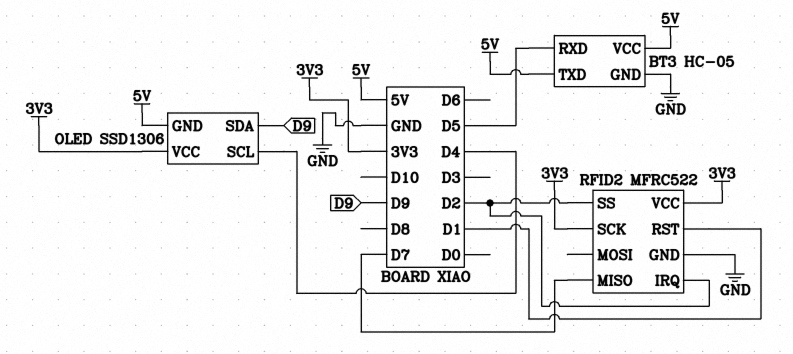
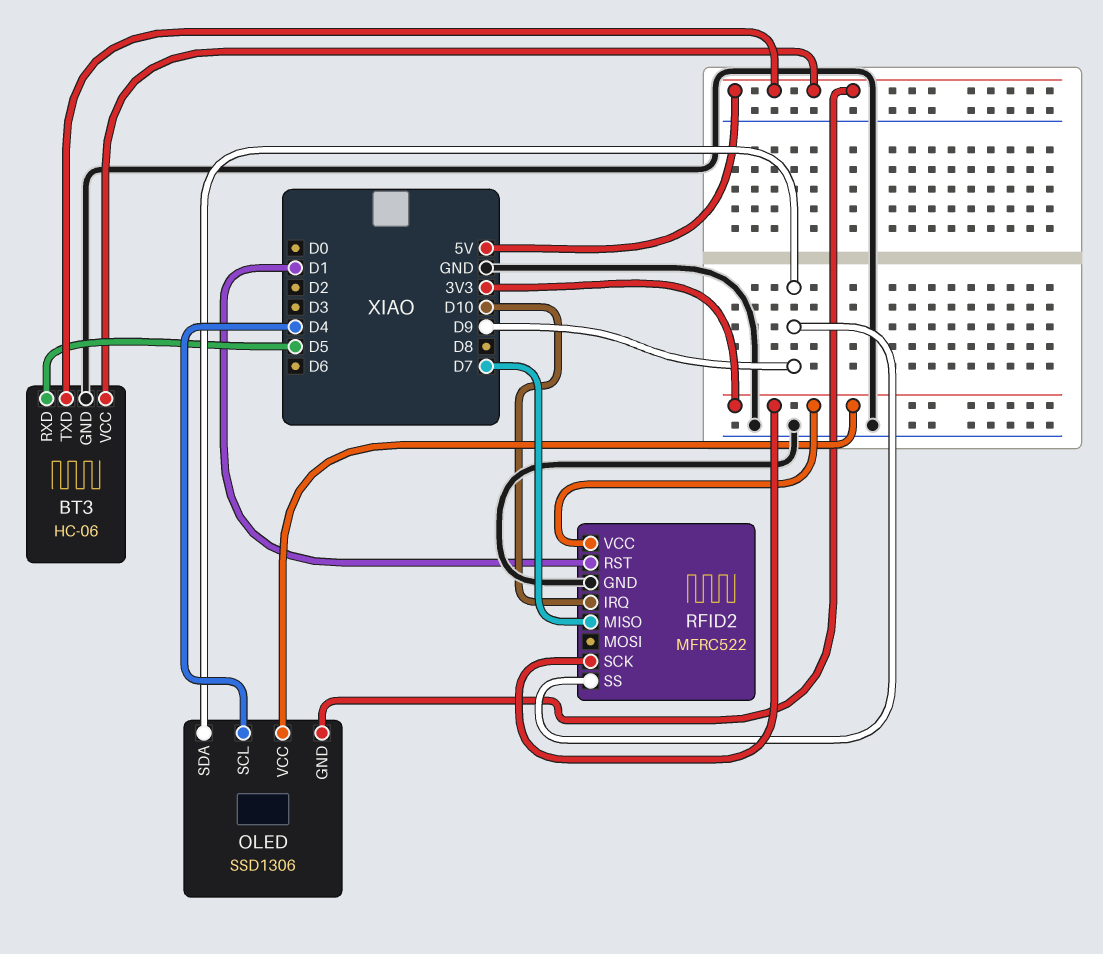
BT3: HC-05 -> HC-06
RFID2 pin IRQ: D2 -> D10
RFID2 pin SS: D2 -> D9

